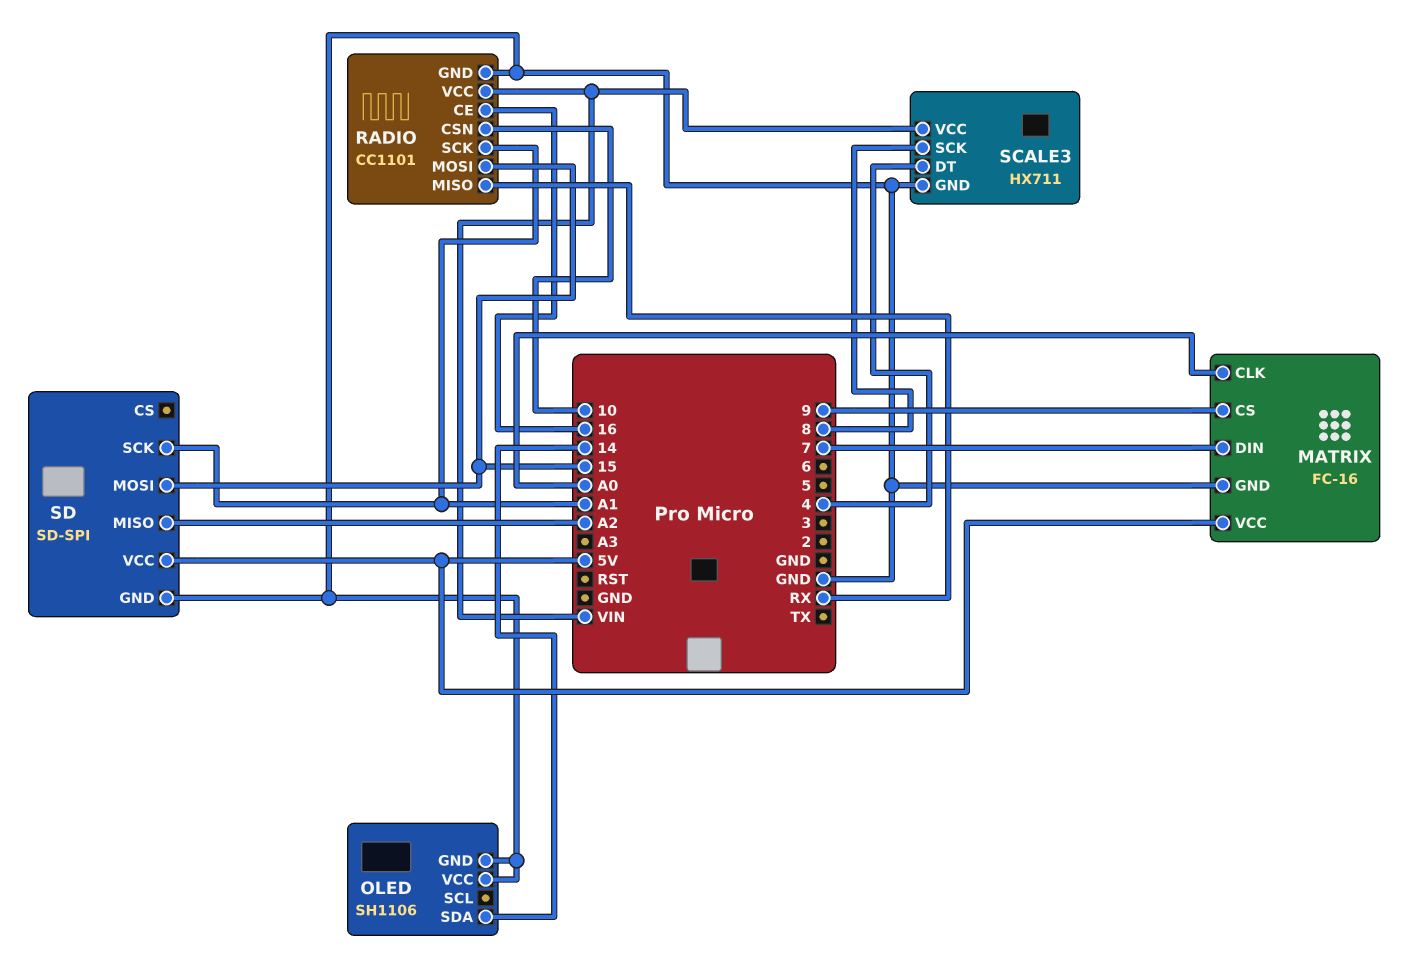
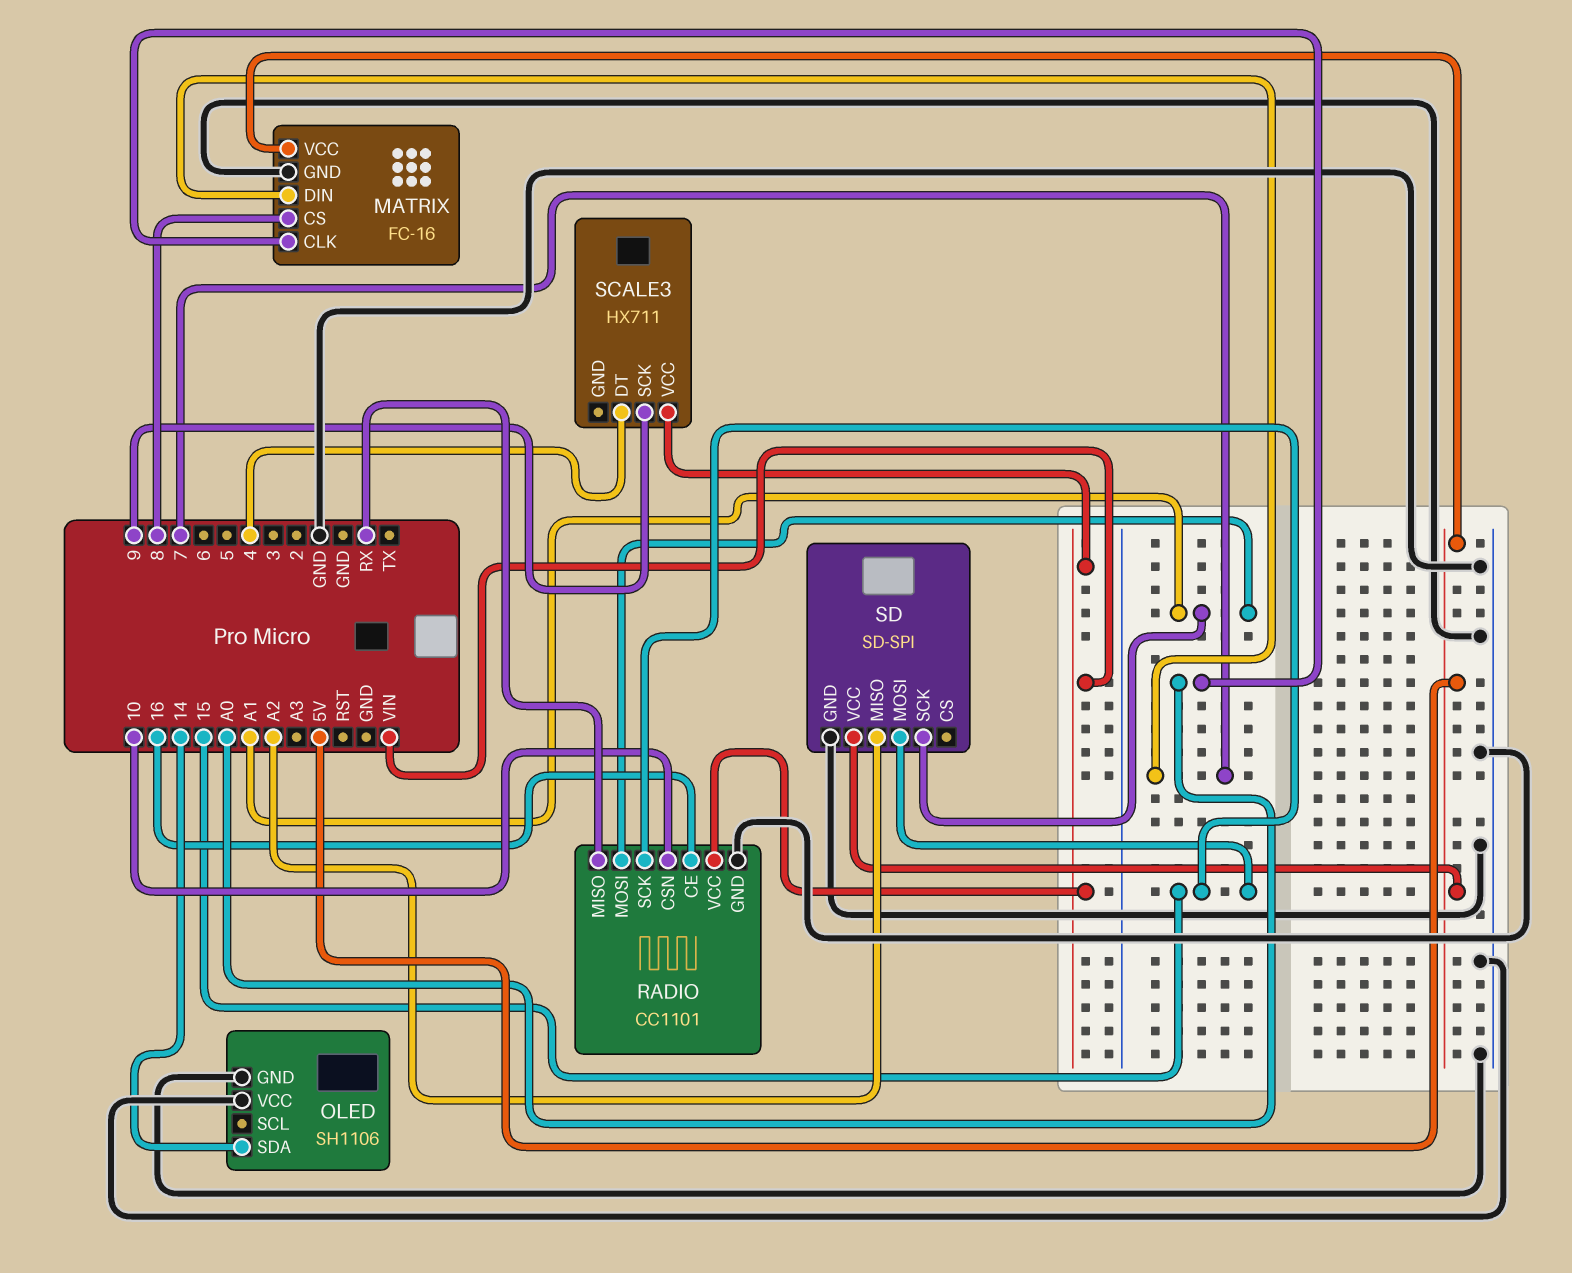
MATRIX pin CS: 9 -> 8
RADIO pin MOSI: 15 -> A1
RADIO pin SCK: A1 -> 15
SCALE3 pin GND: GND -> none
SCALE3 pin SCK: 8 -> 9

